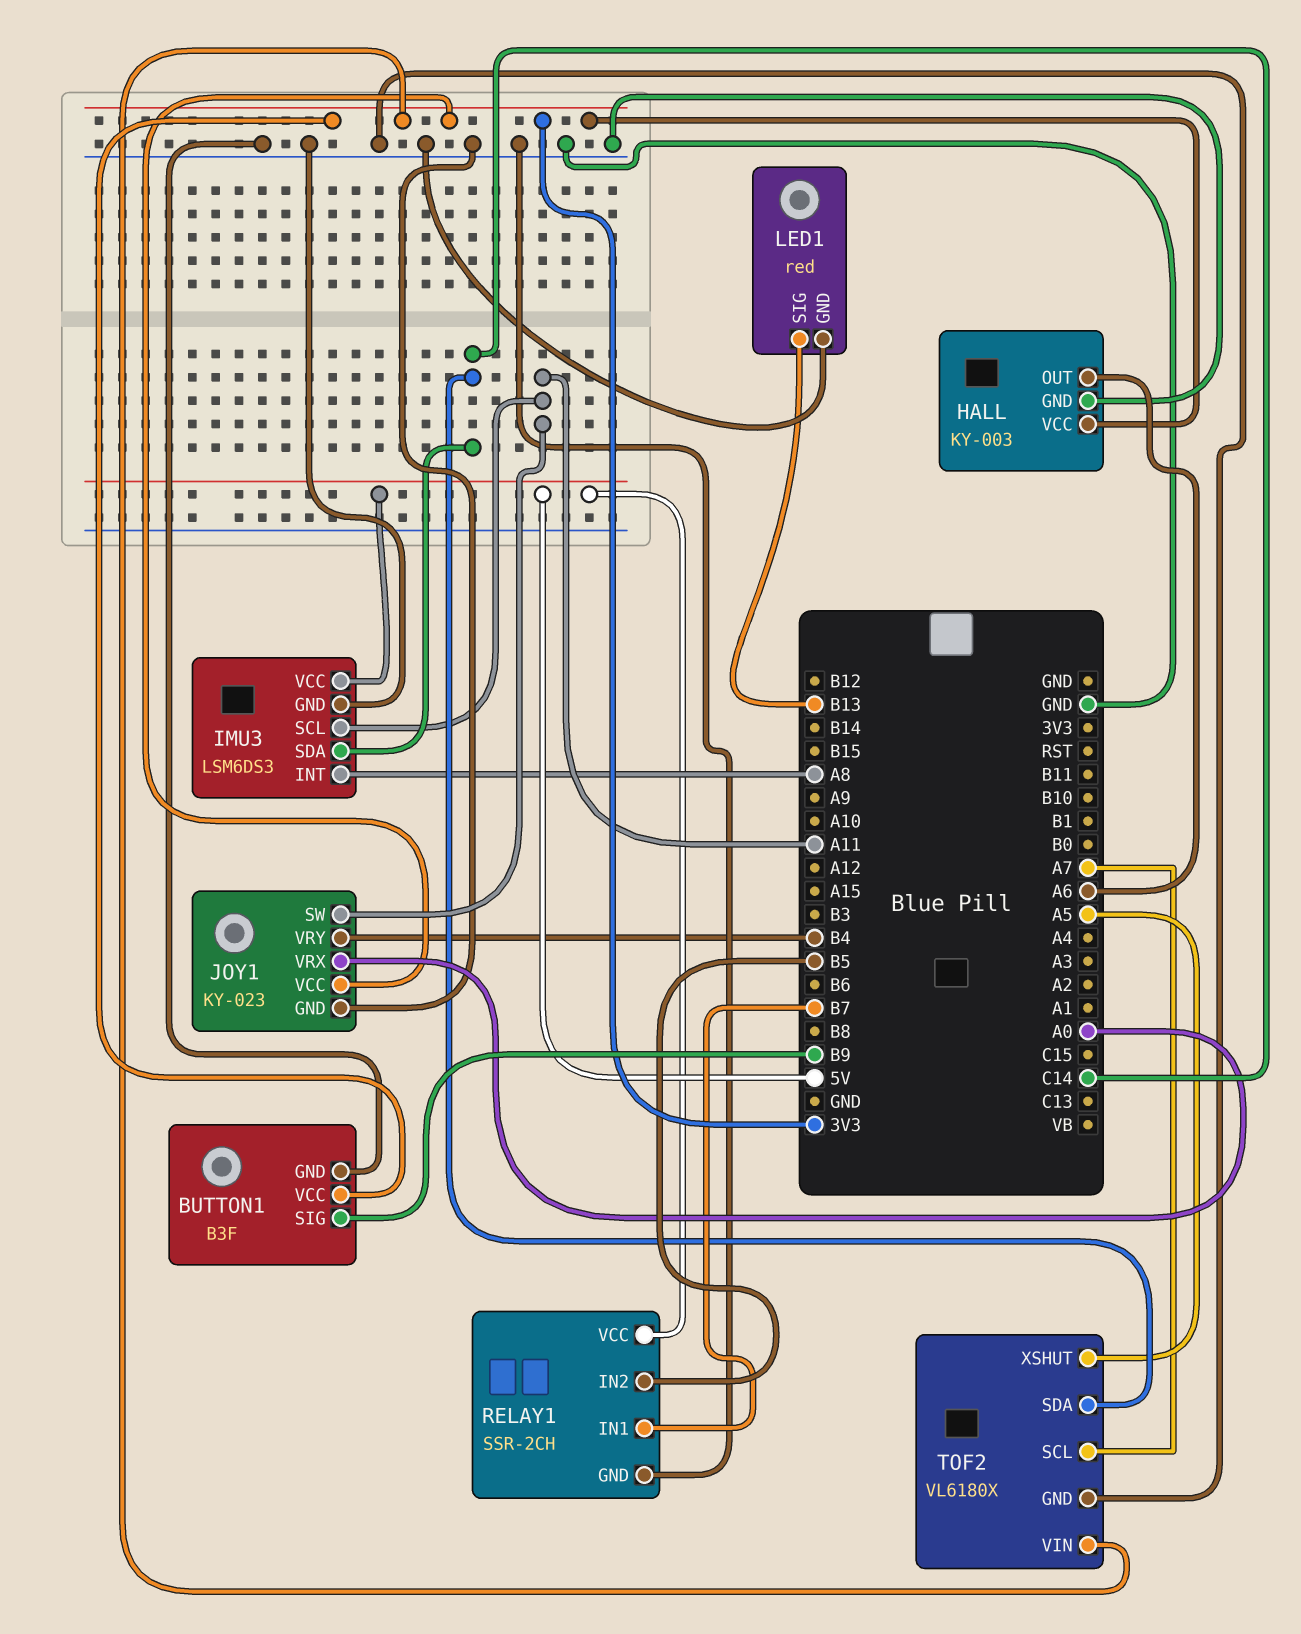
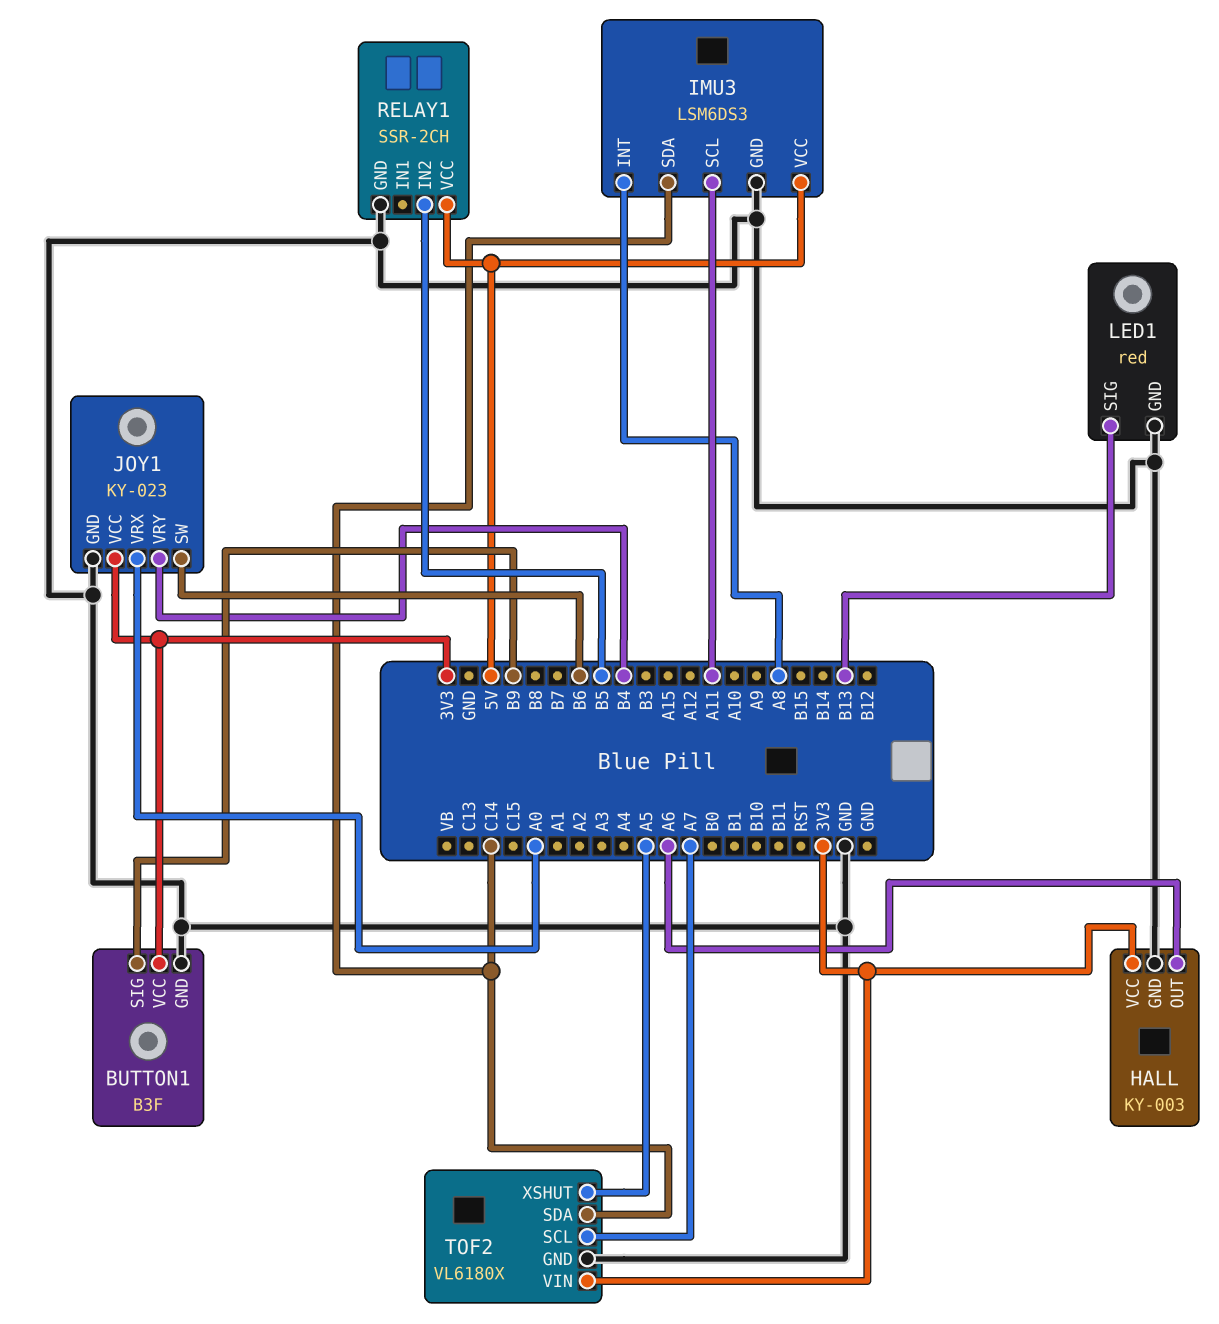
JOY1 pin SW: A11 -> B6
RELAY1 pin IN1: B7 -> none

